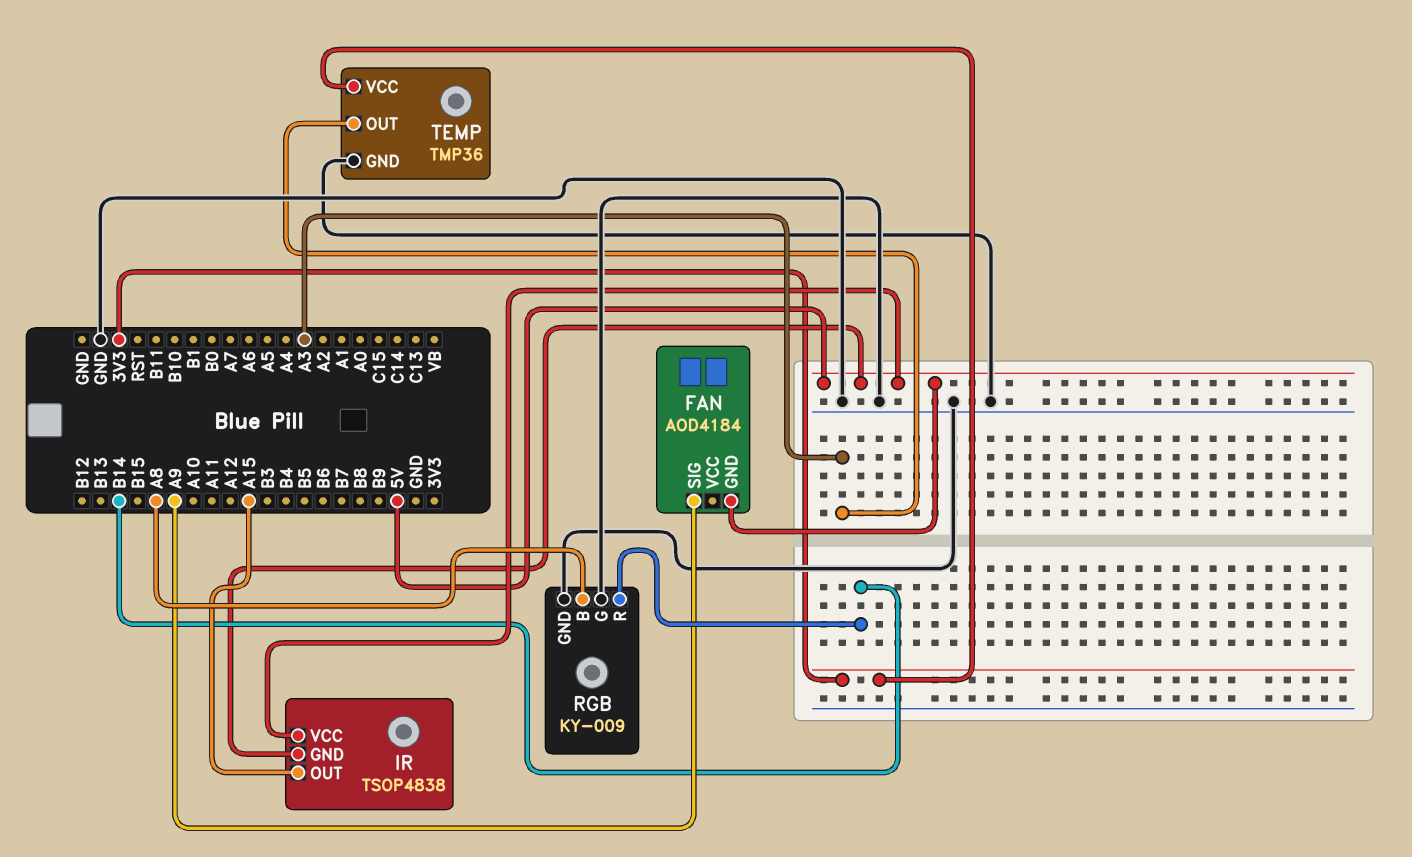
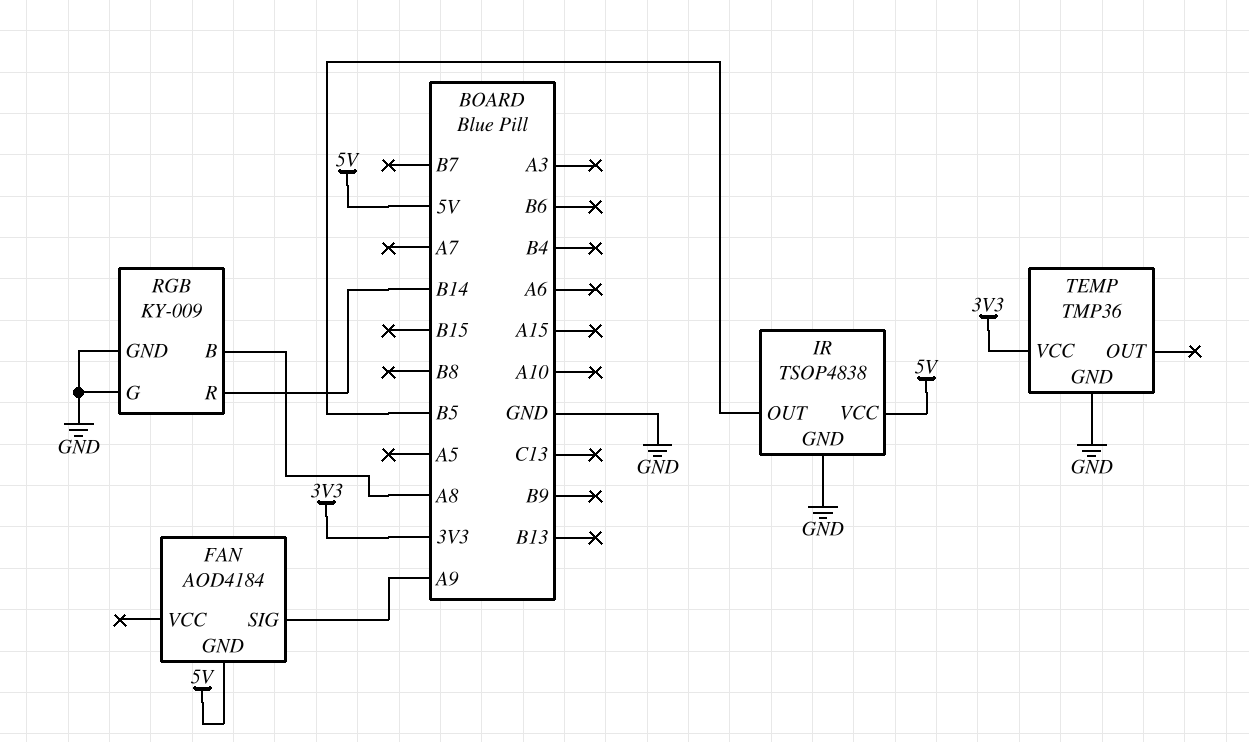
IR pin GND: 5V -> GND
IR pin OUT: A15 -> B5
TEMP pin OUT: A3 -> none

